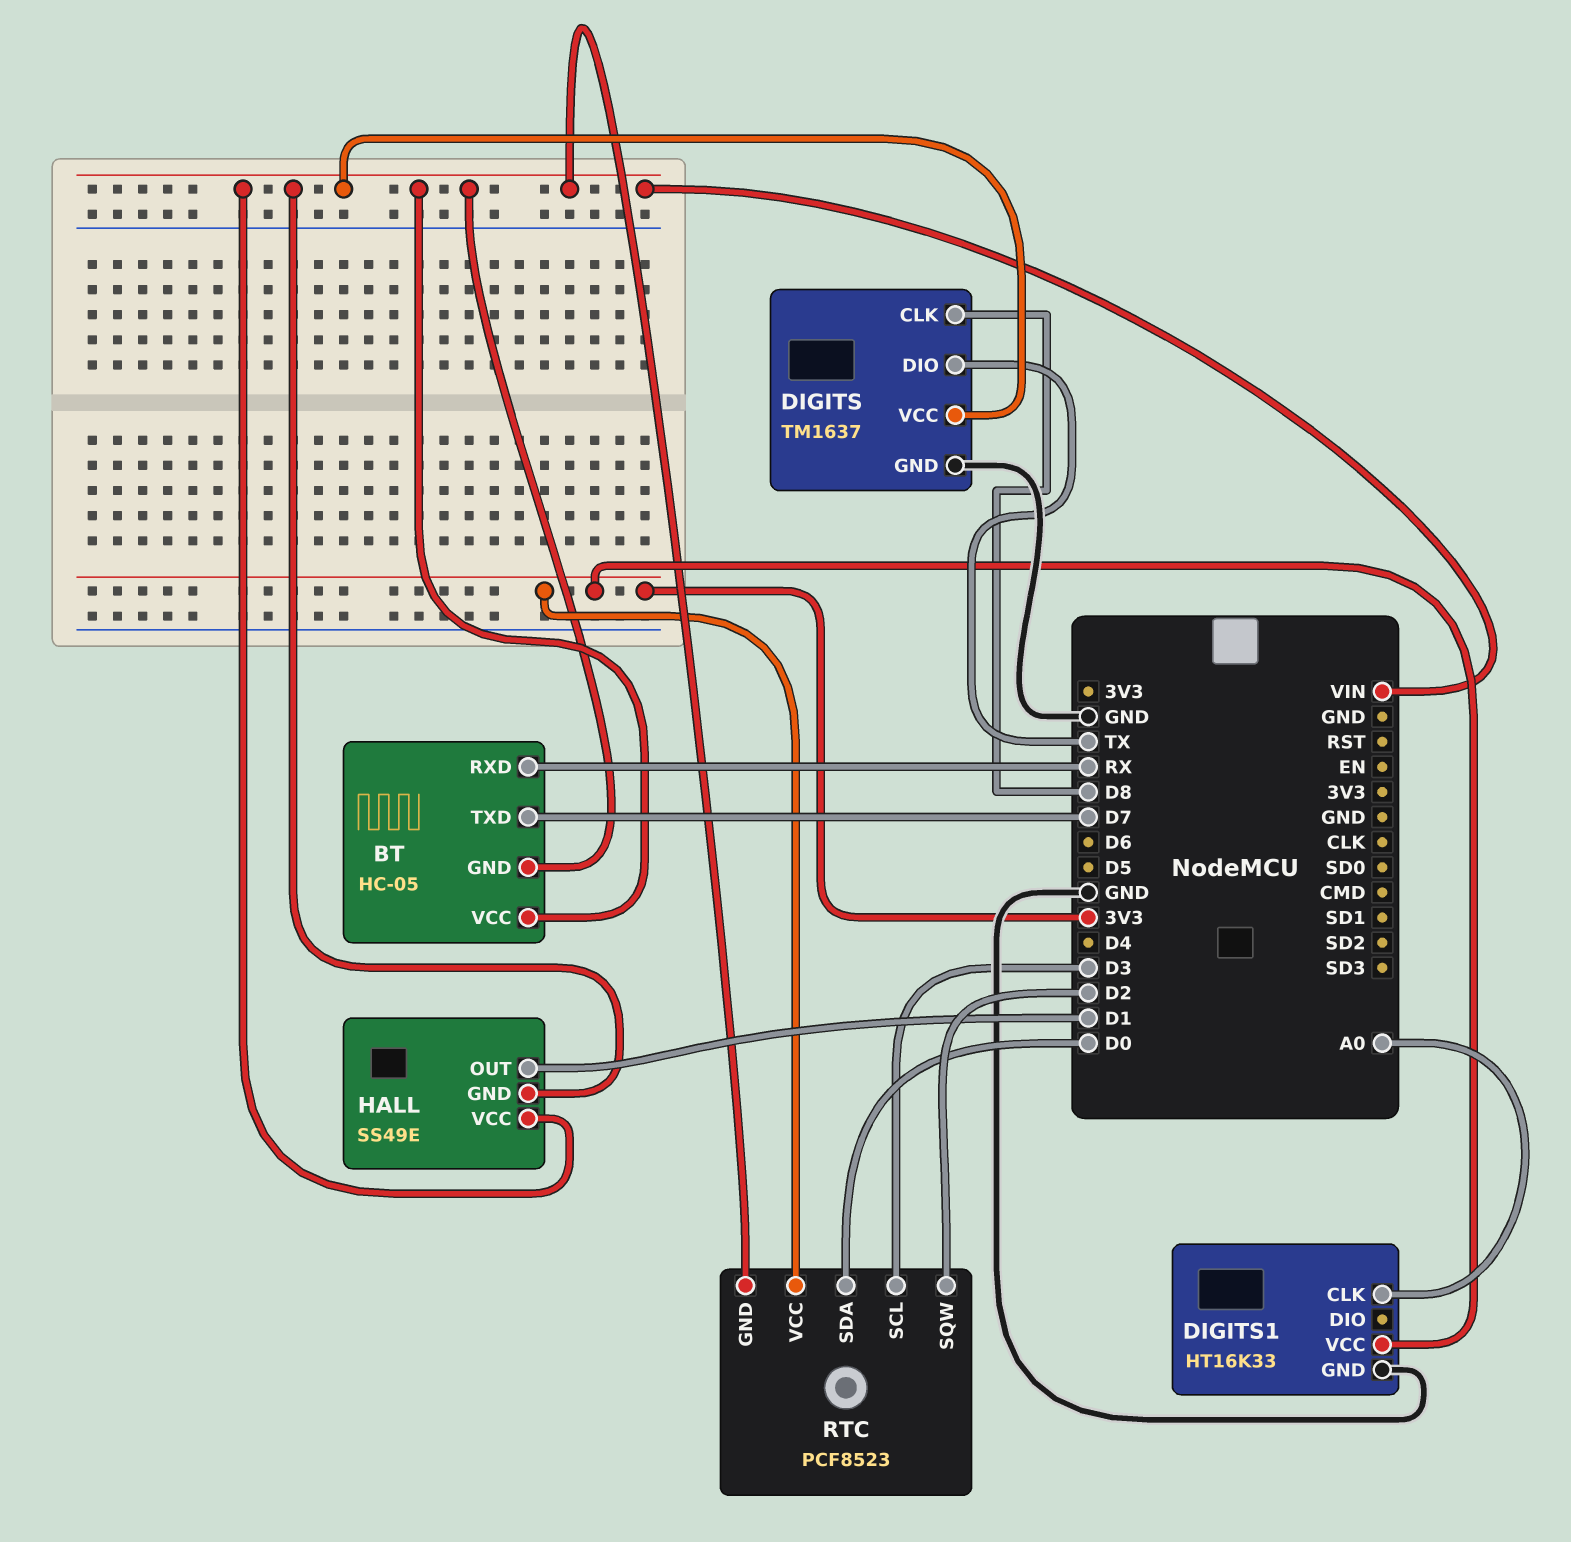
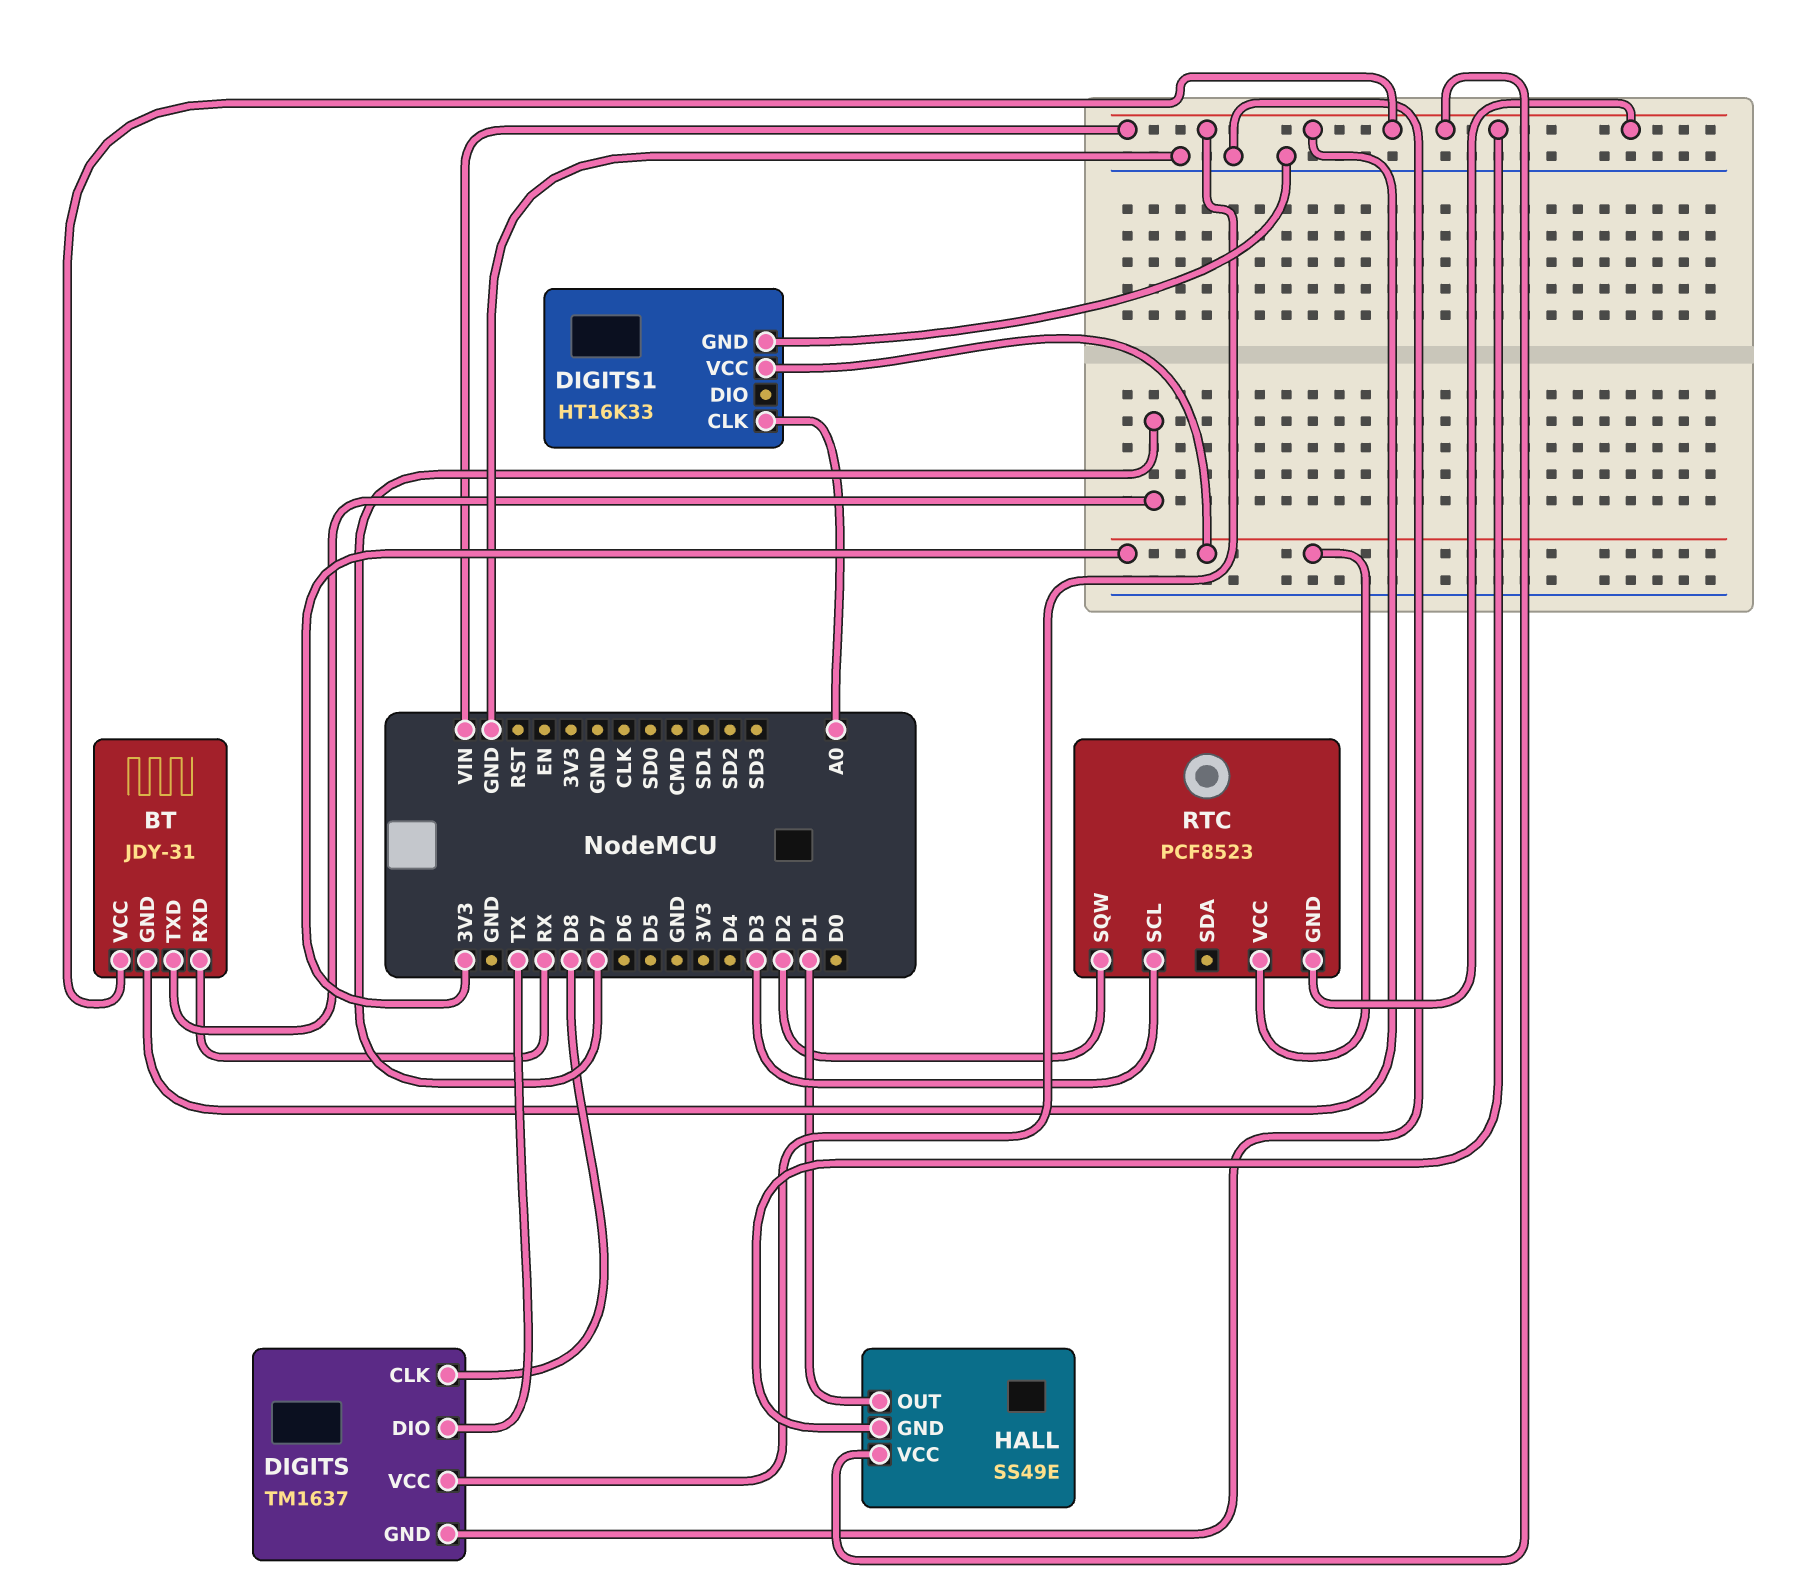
BT: HC-05 -> JDY-31
RTC pin SDA: D0 -> none

